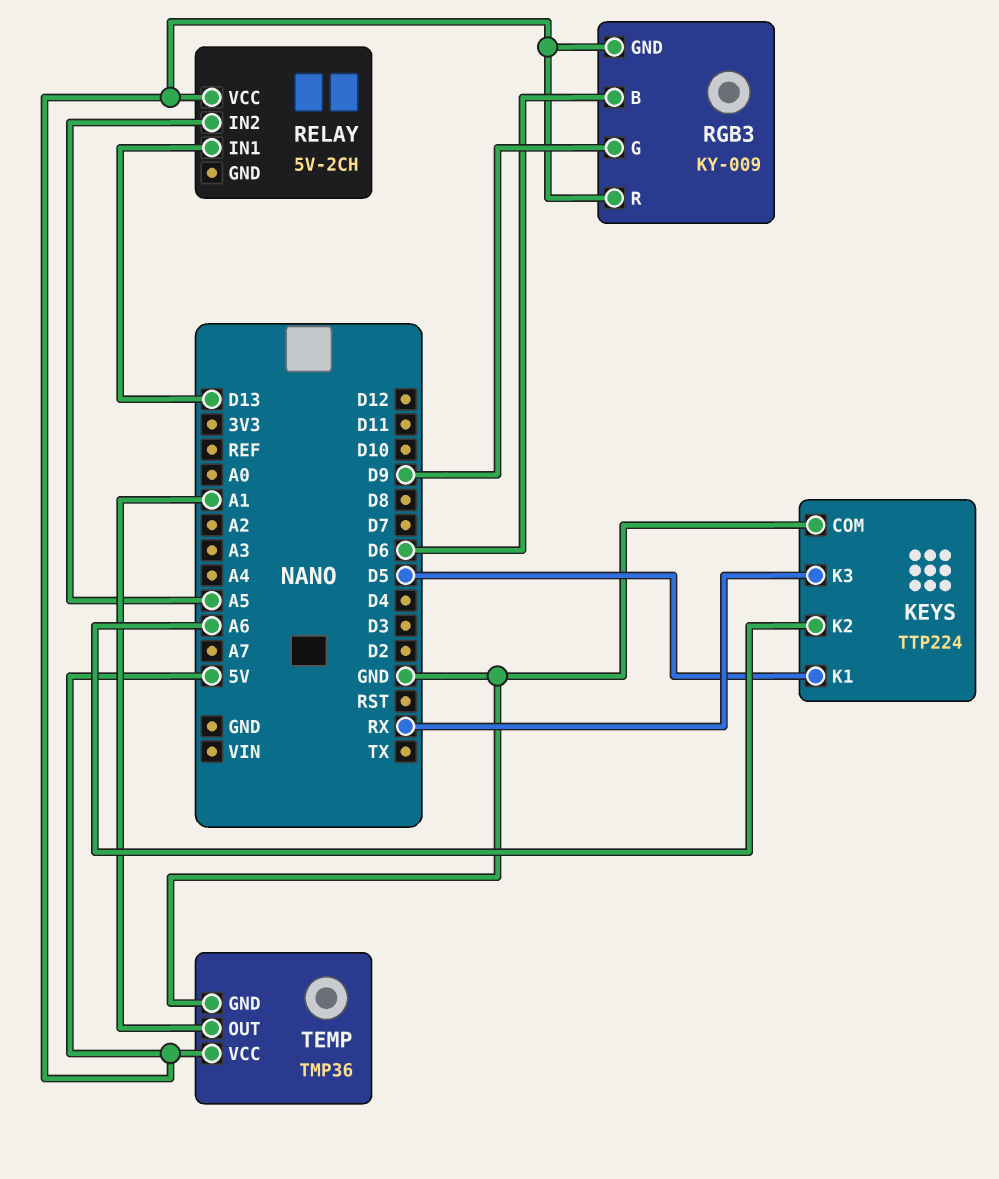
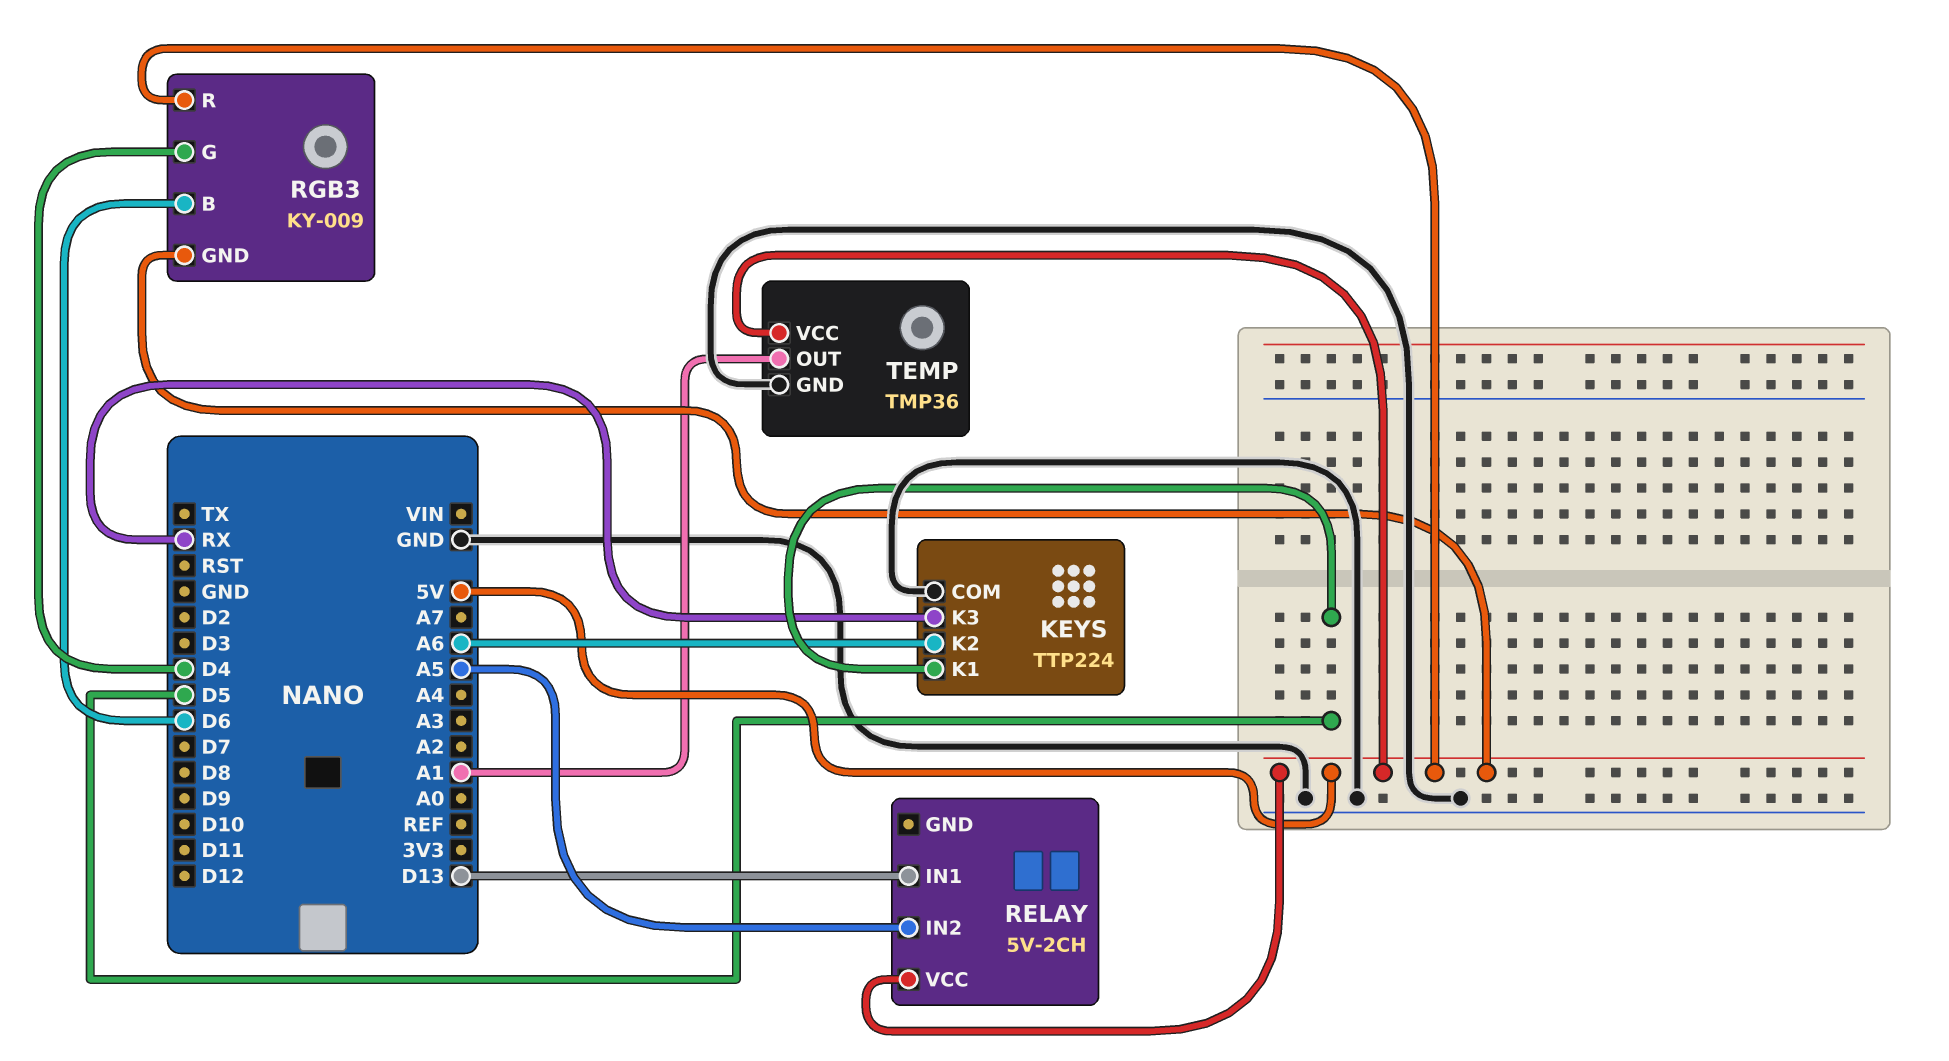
RGB3 pin G: D9 -> D4

